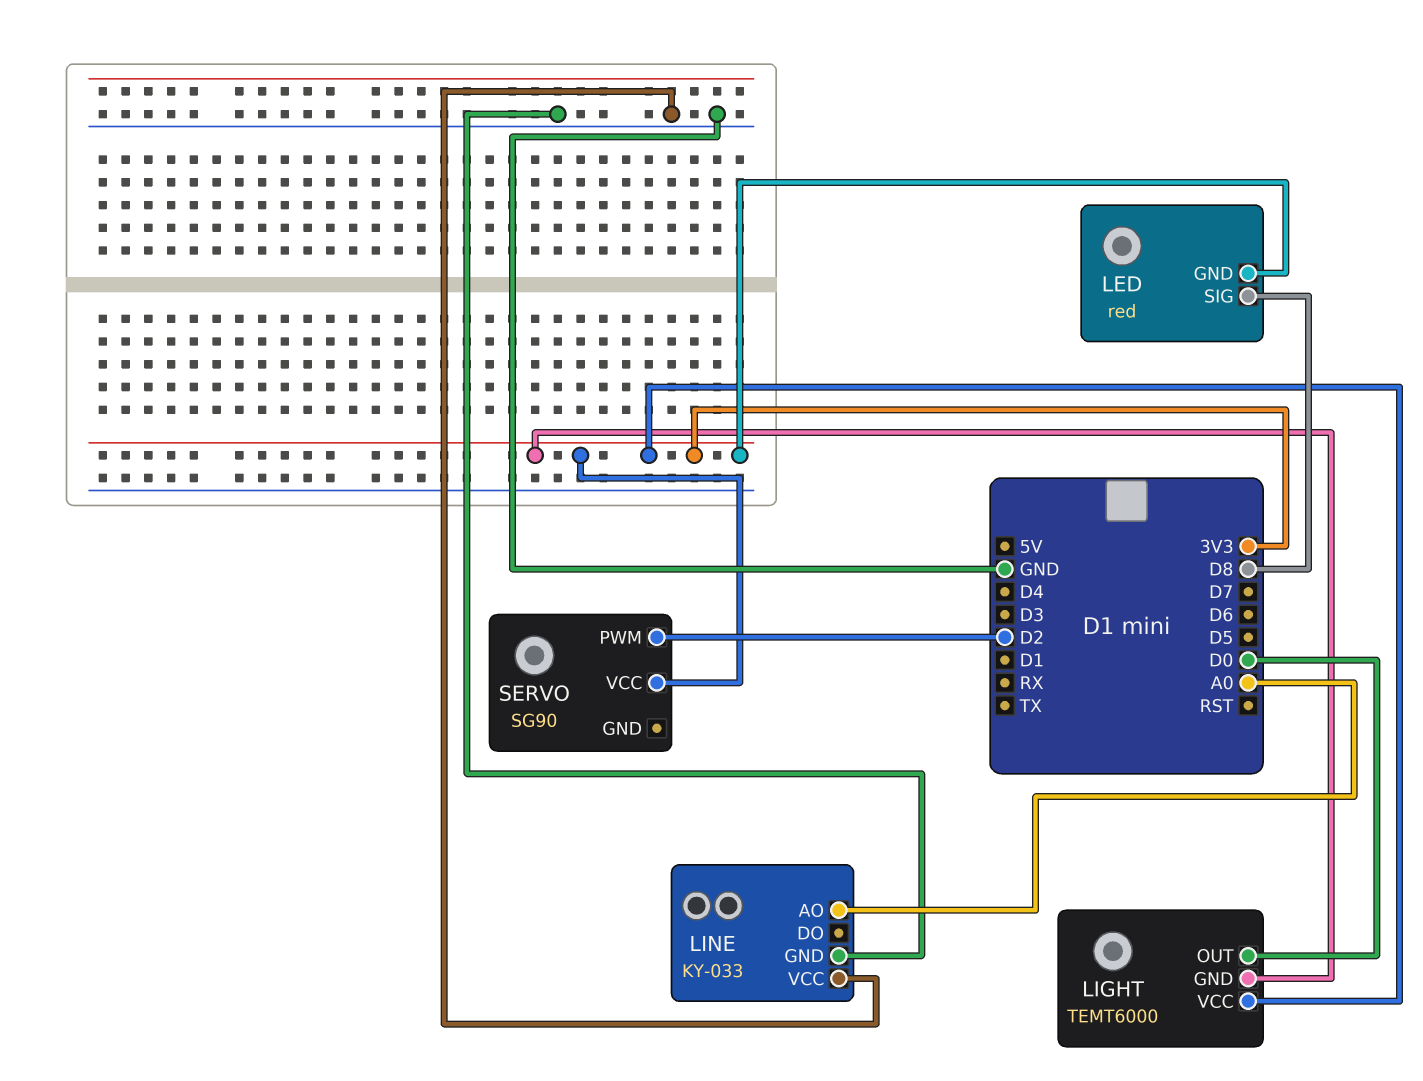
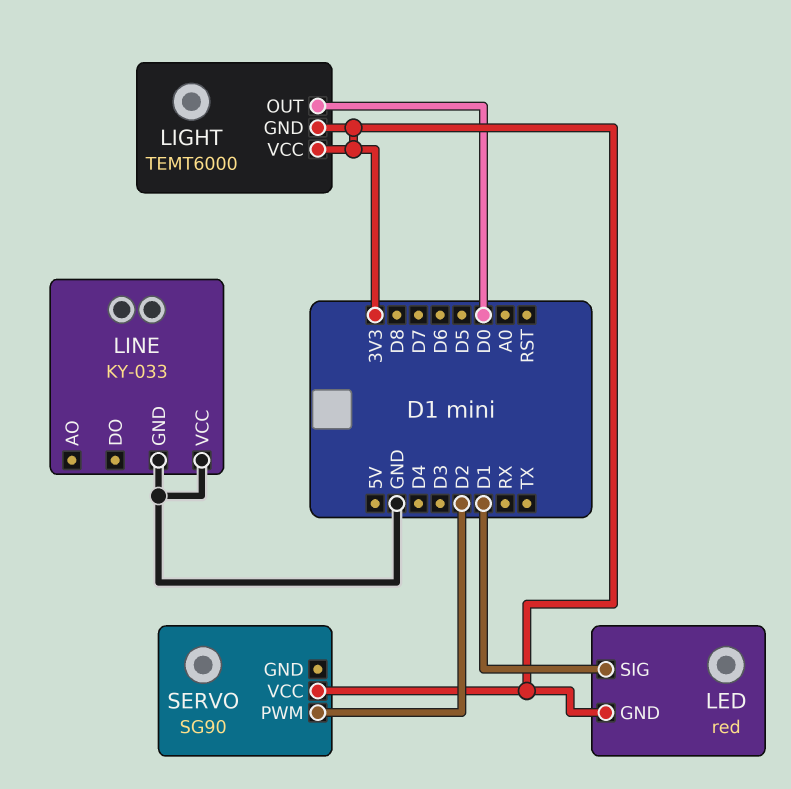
LED pin SIG: D8 -> D1
LINE pin AO: A0 -> none

